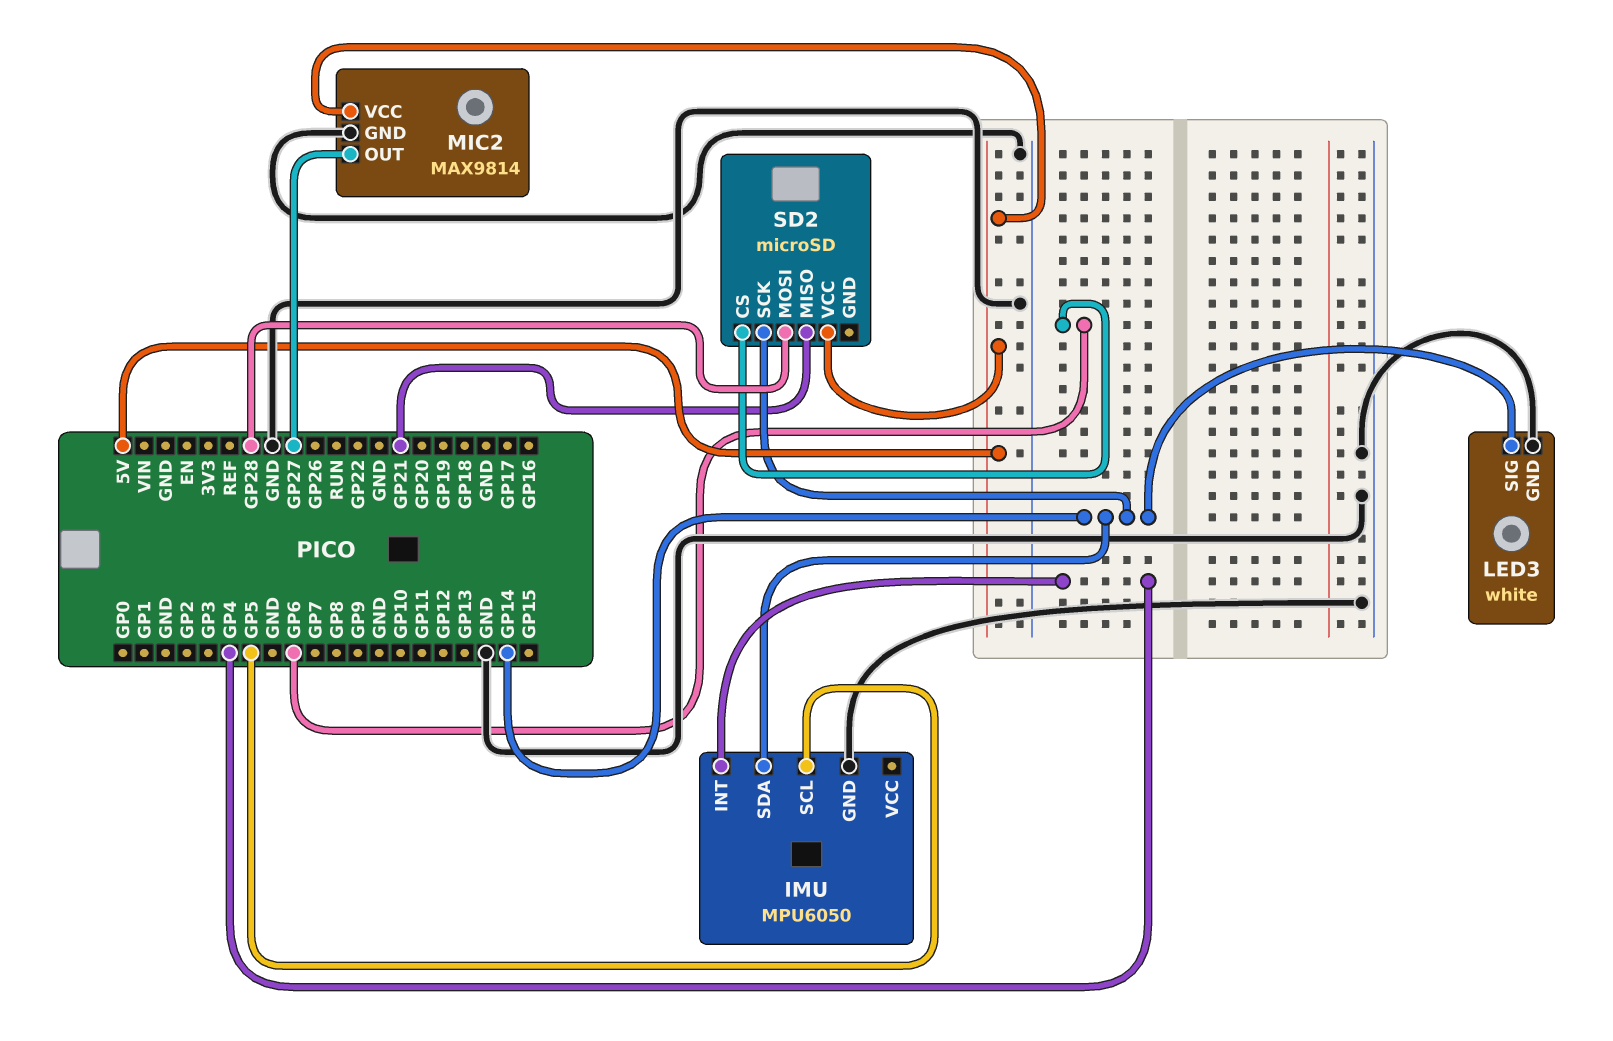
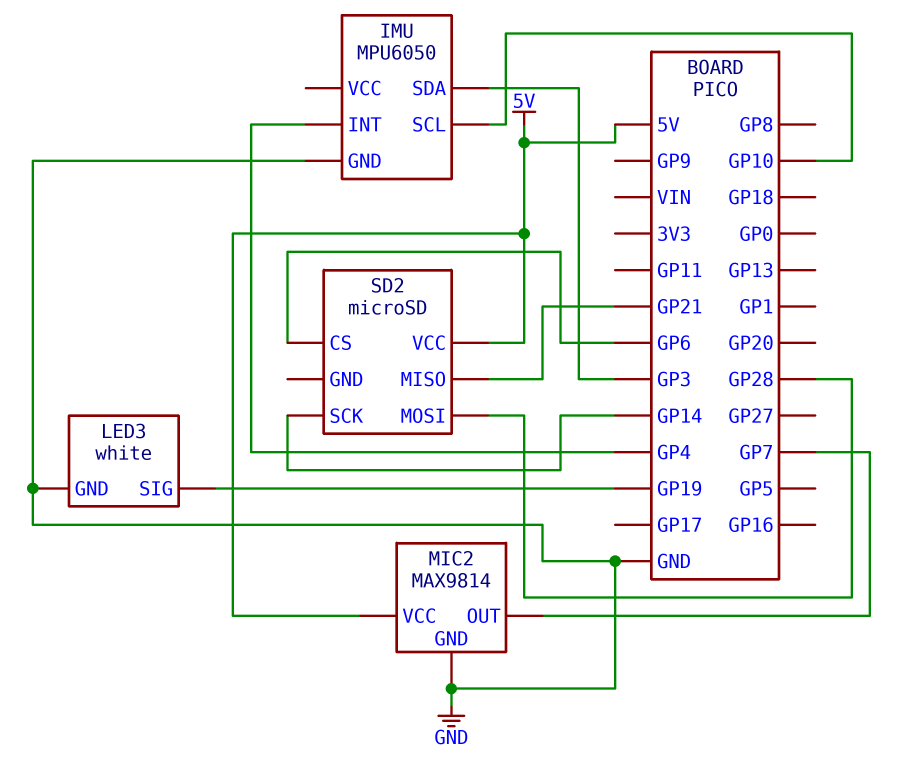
IMU pin SCL: GP5 -> GP10
IMU pin SDA: GP14 -> GP3
LED3 pin SIG: GP14 -> GP19
MIC2 pin OUT: GP27 -> GP7

